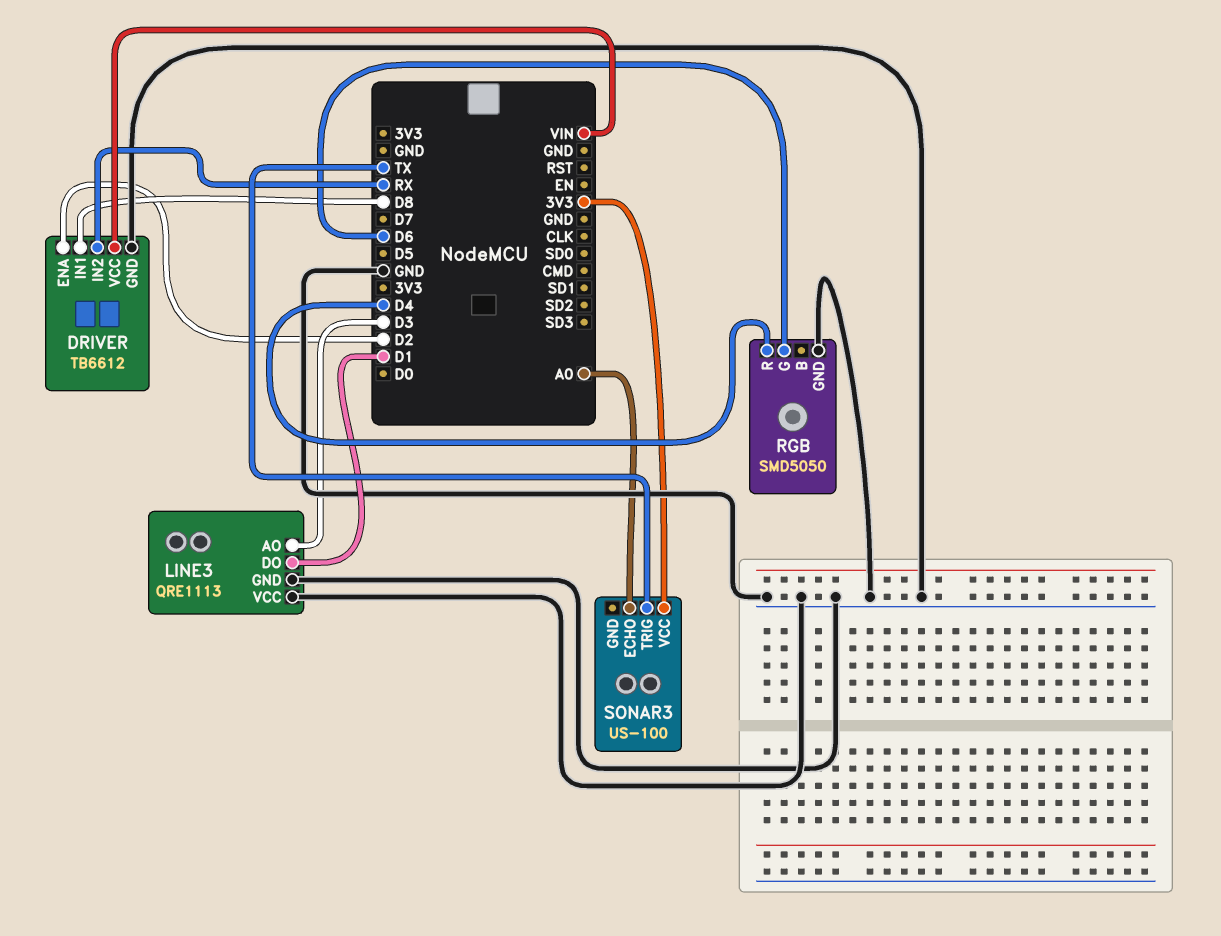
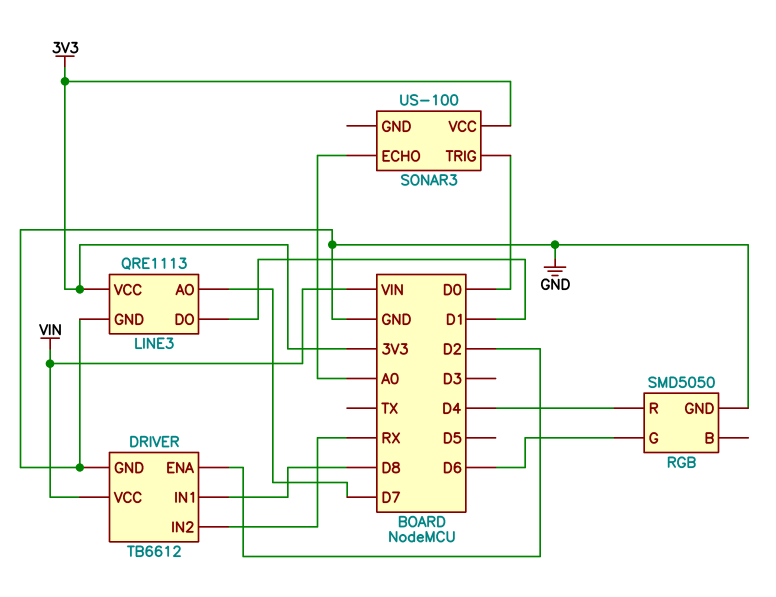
LINE3 pin AO: D3 -> D7
LINE3 pin VCC: GND -> 3V3
SONAR3 pin TRIG: TX -> D0

